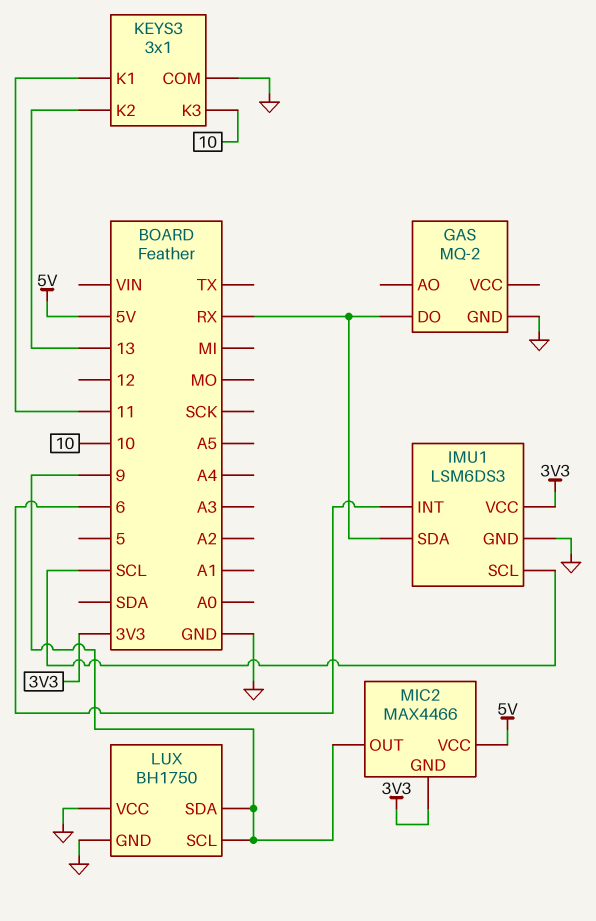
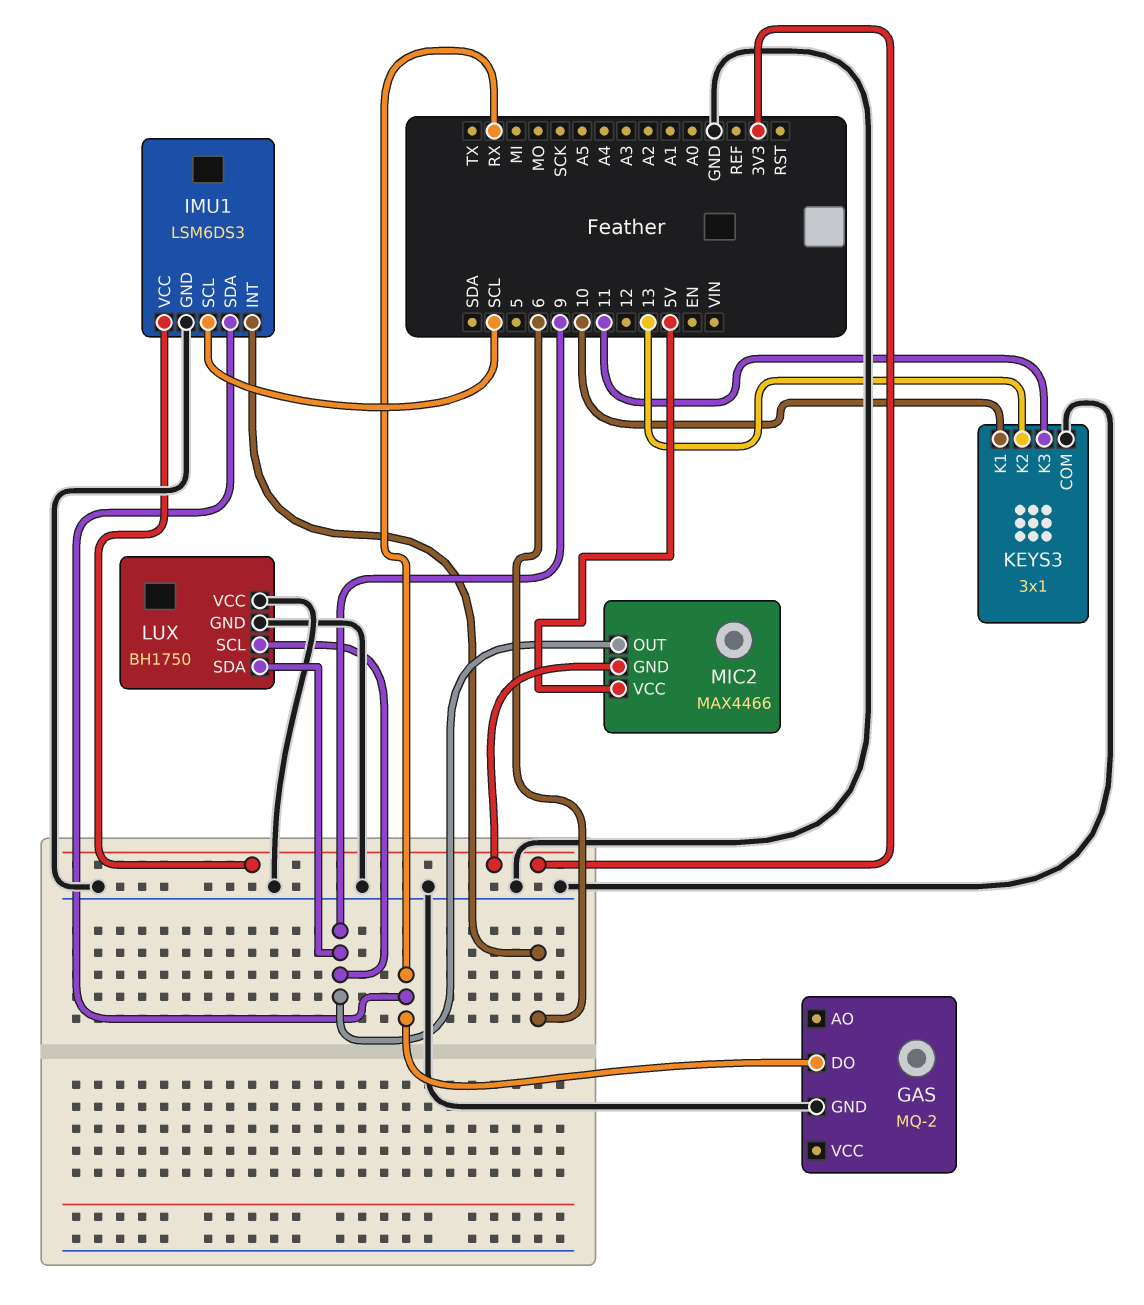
KEYS3 pin K1: 11 -> 10
KEYS3 pin K3: 10 -> 11

